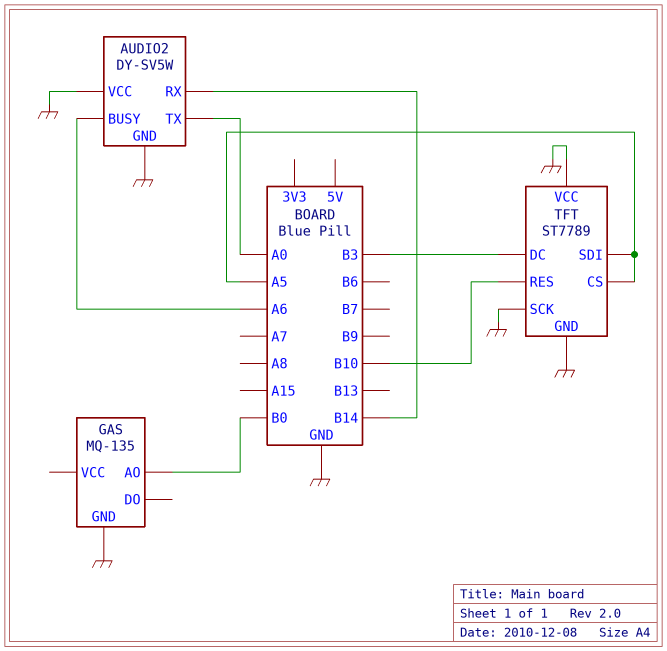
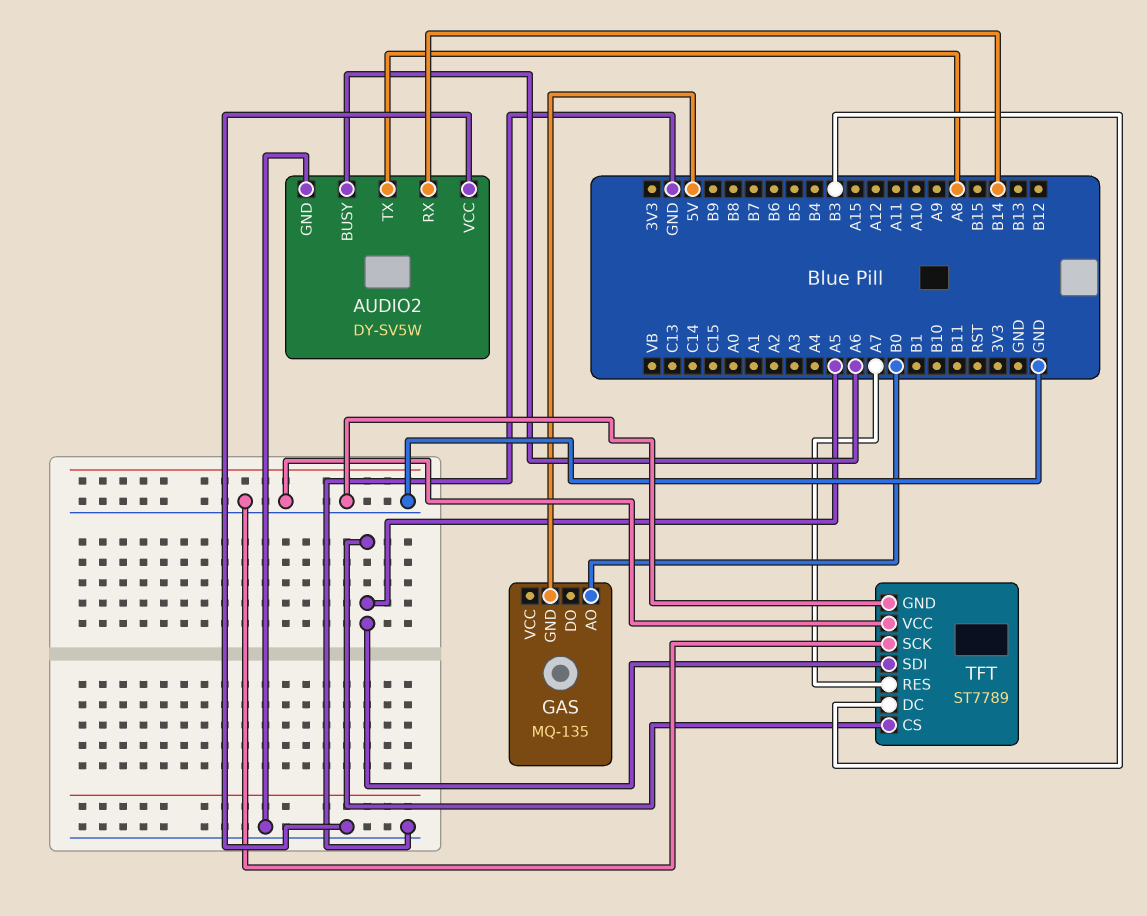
AUDIO2 pin TX: A0 -> A8
GAS pin GND: GND -> 5V
TFT pin RES: B10 -> A7

